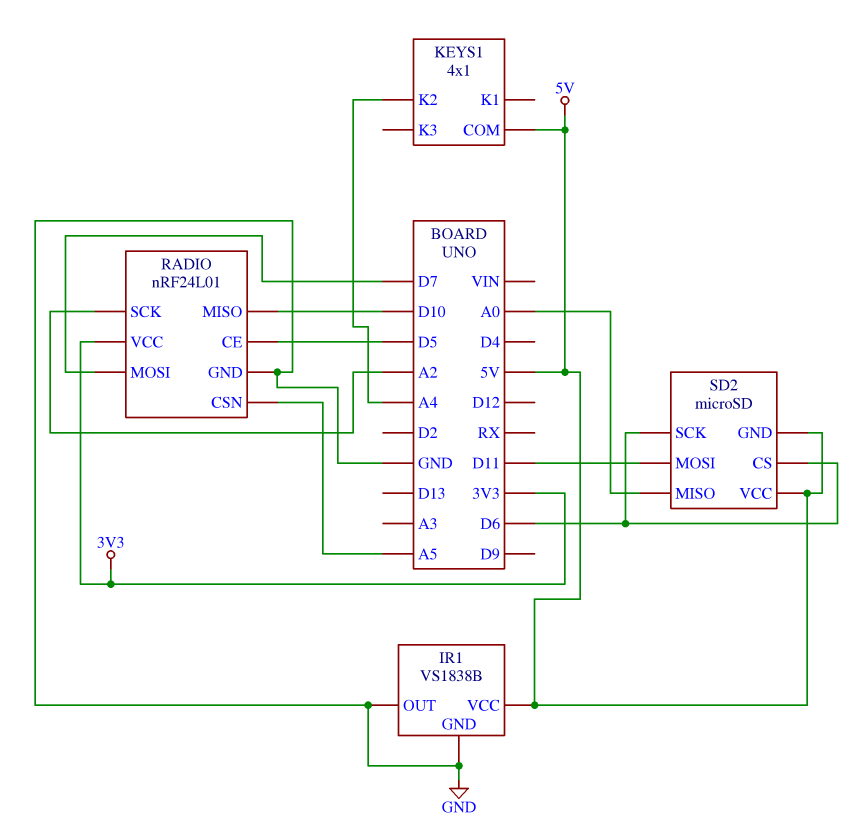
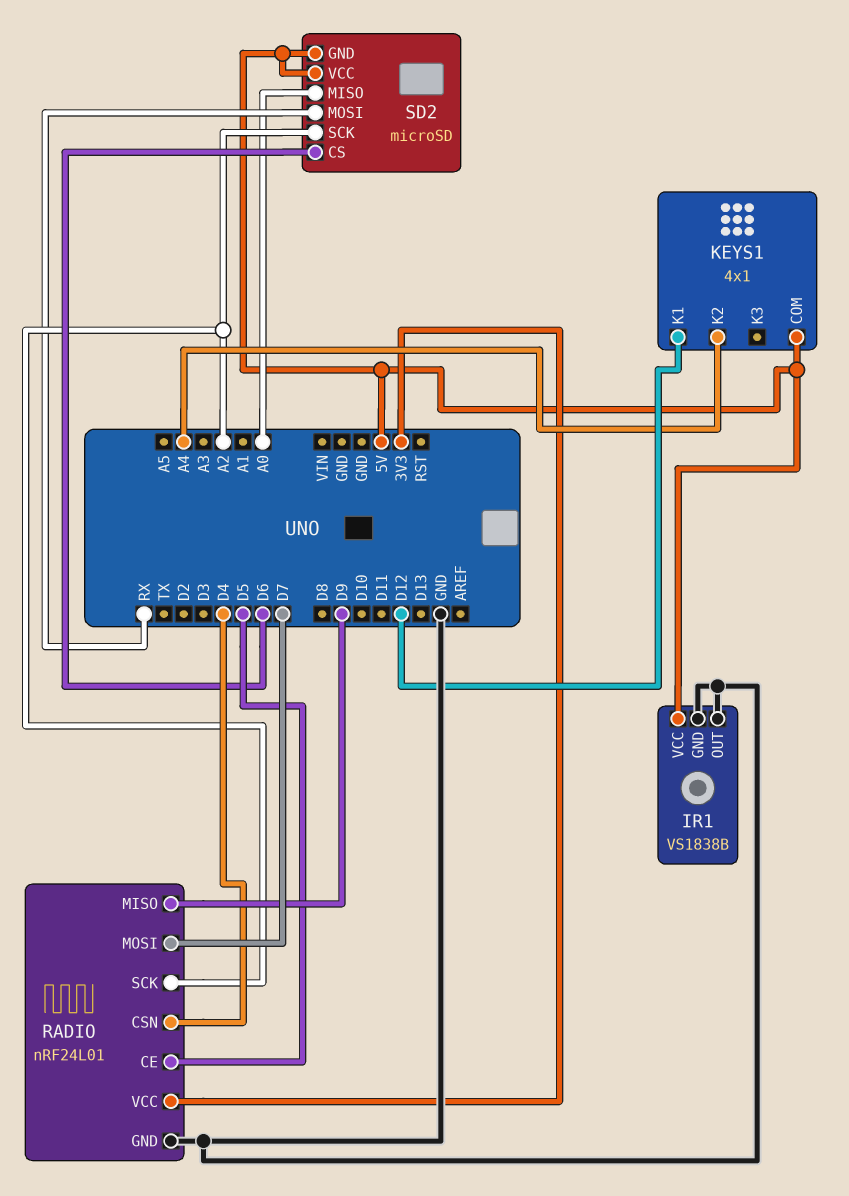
KEYS1 pin K1: none -> D12
RADIO pin CSN: A5 -> D4
RADIO pin MISO: D10 -> D9
SD2 pin MOSI: D11 -> RX
SD2 pin SCK: D6 -> A2

